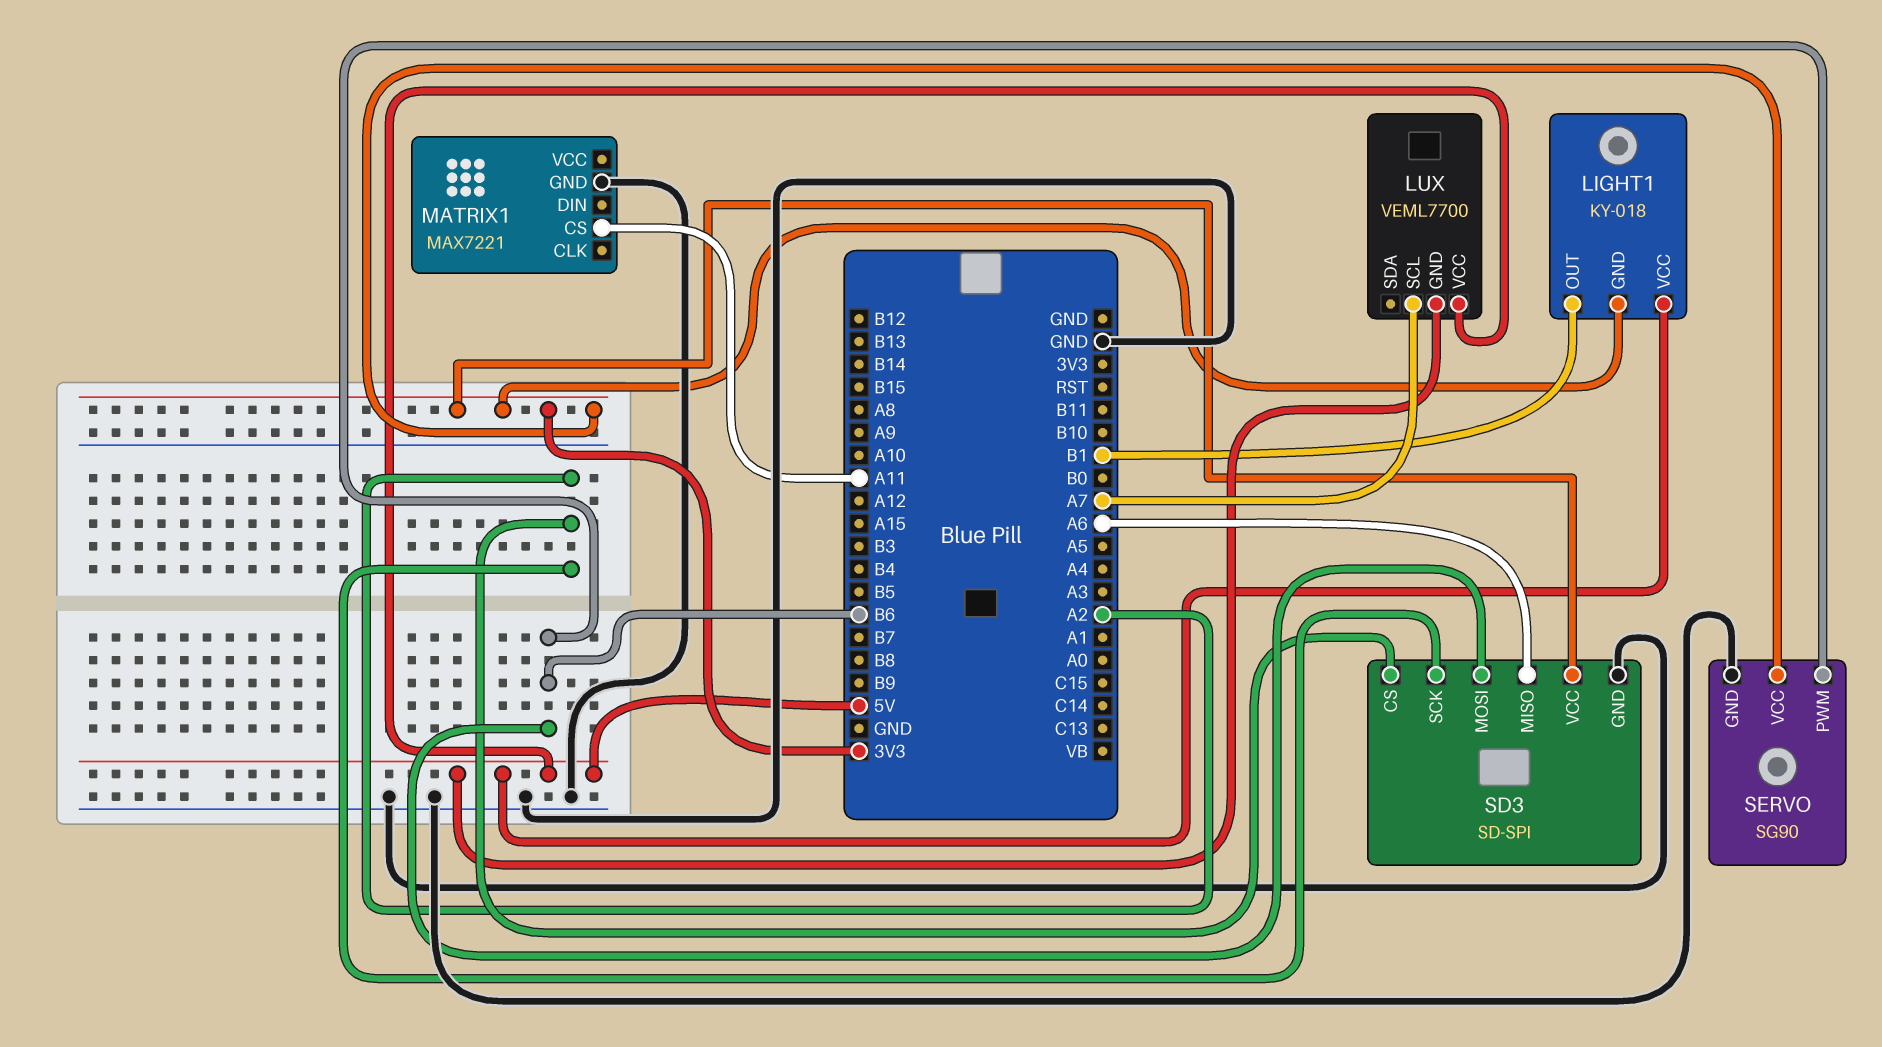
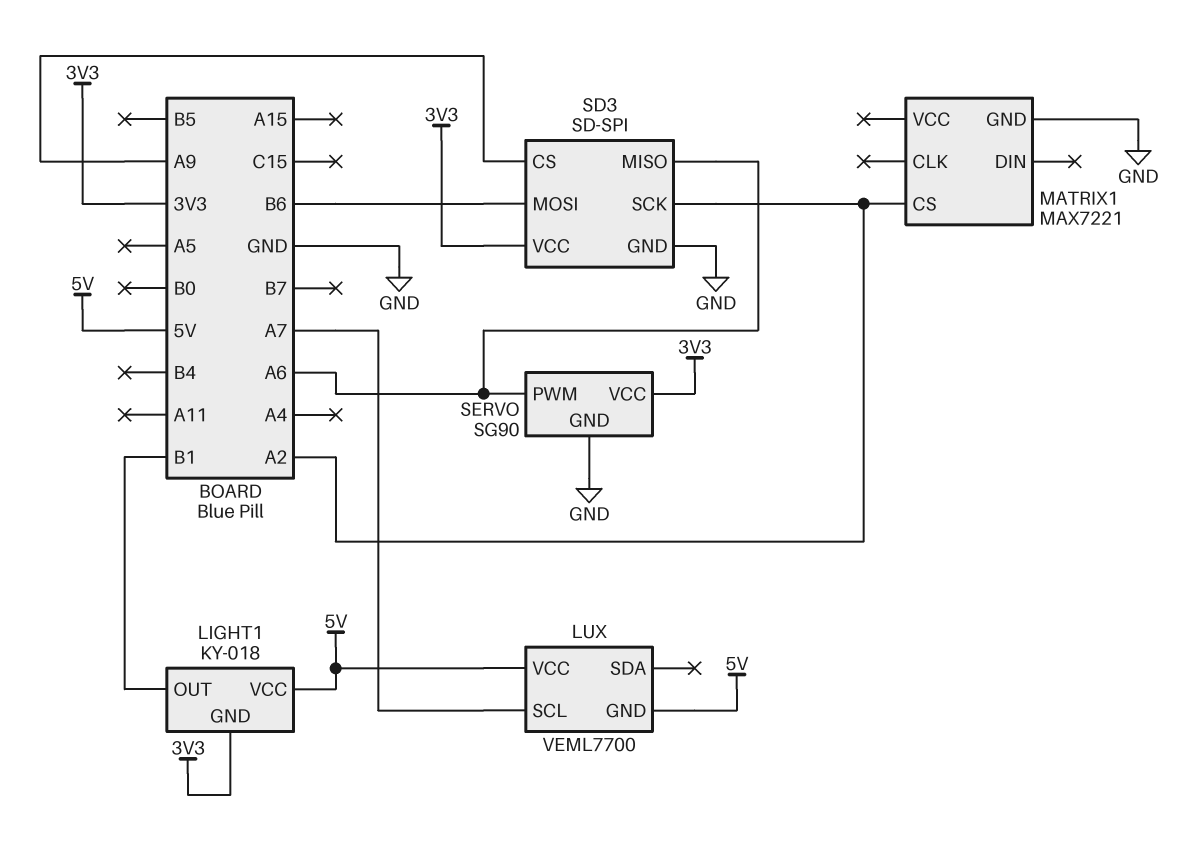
MATRIX1 pin CS: A11 -> A2
SD3 pin CS: A2 -> A9
SERVO pin PWM: B6 -> A6

